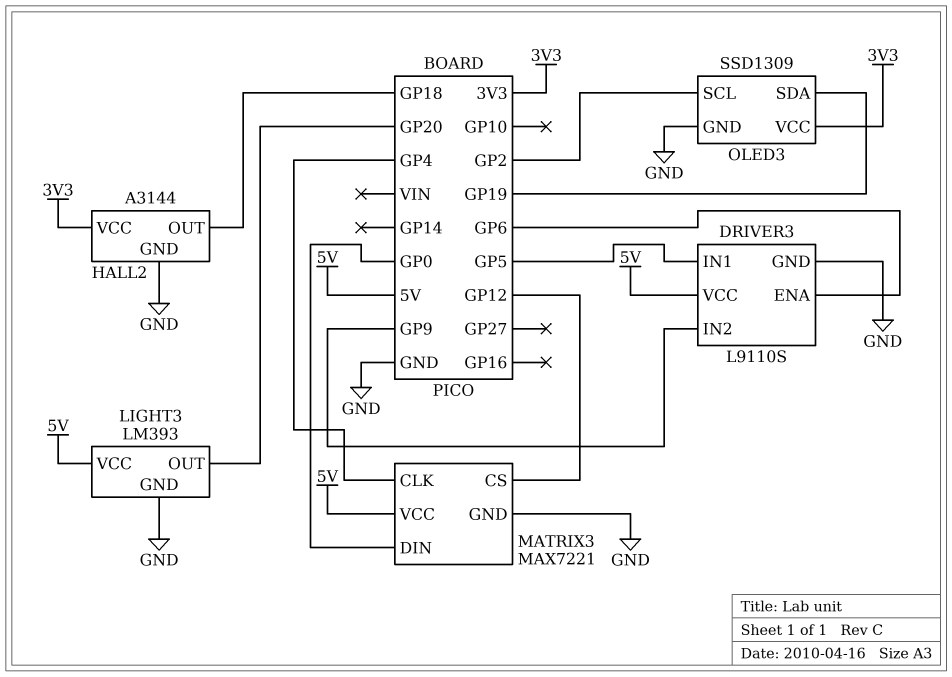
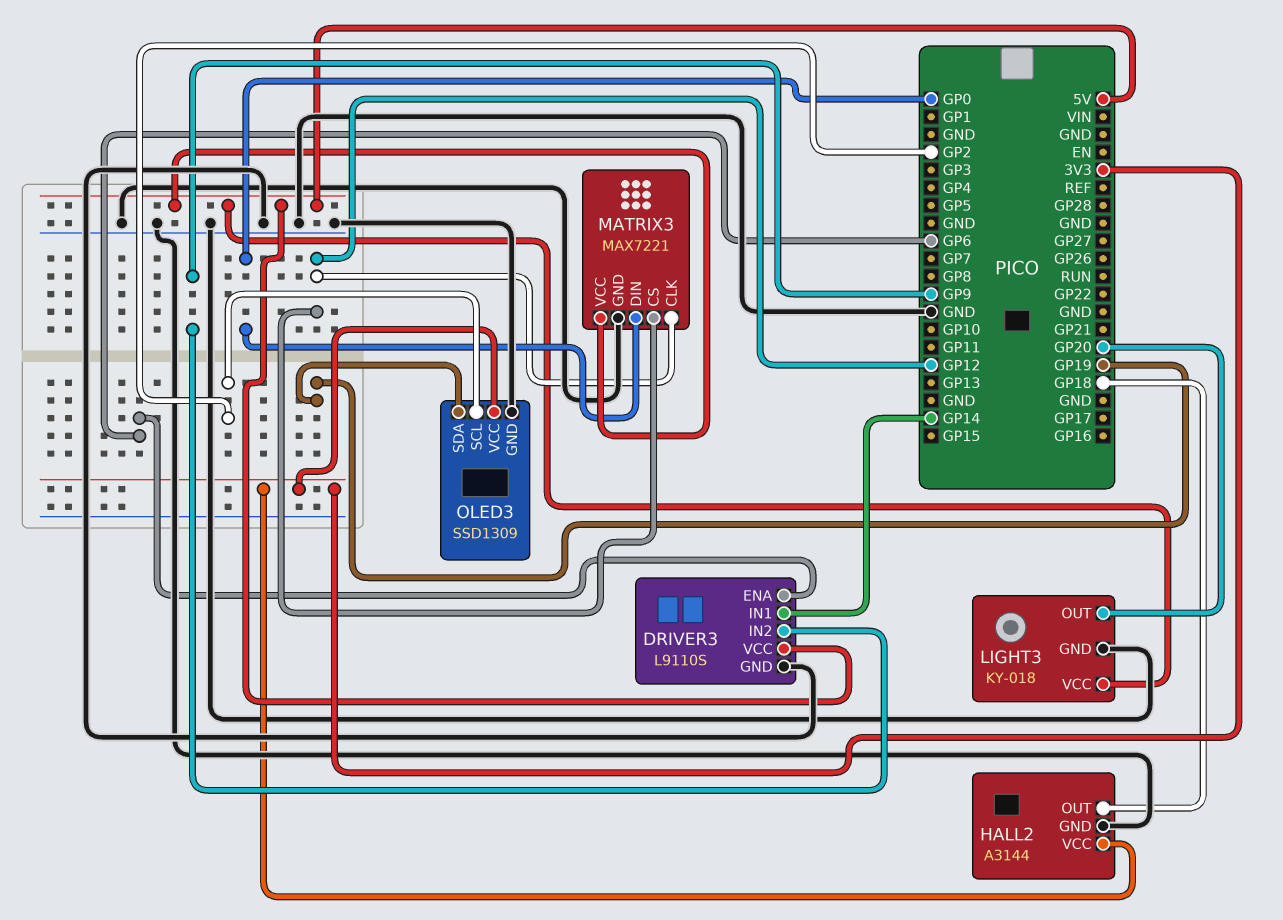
DRIVER3 pin IN1: GP5 -> GP14
LIGHT3: LM393 -> KY-018
MATRIX3 pin CLK: GP4 -> GP12

